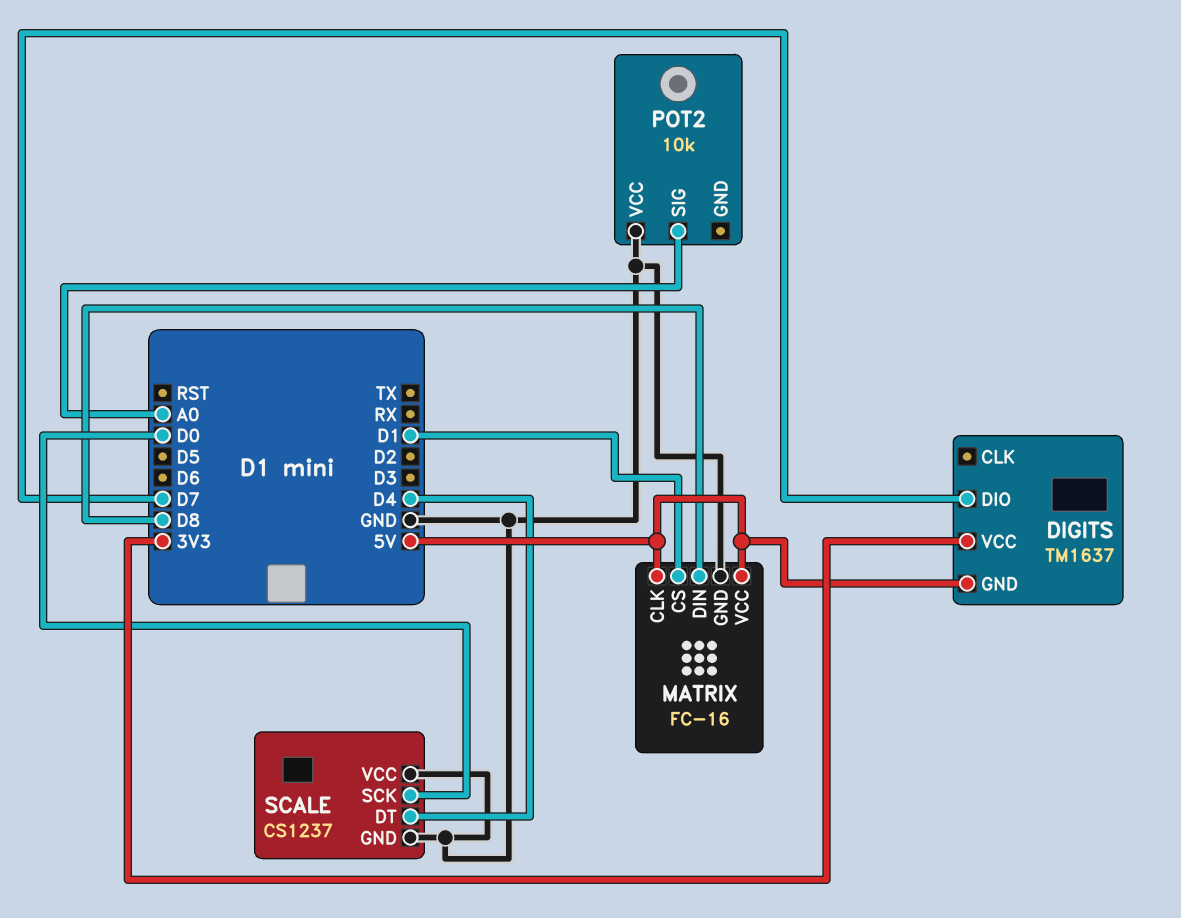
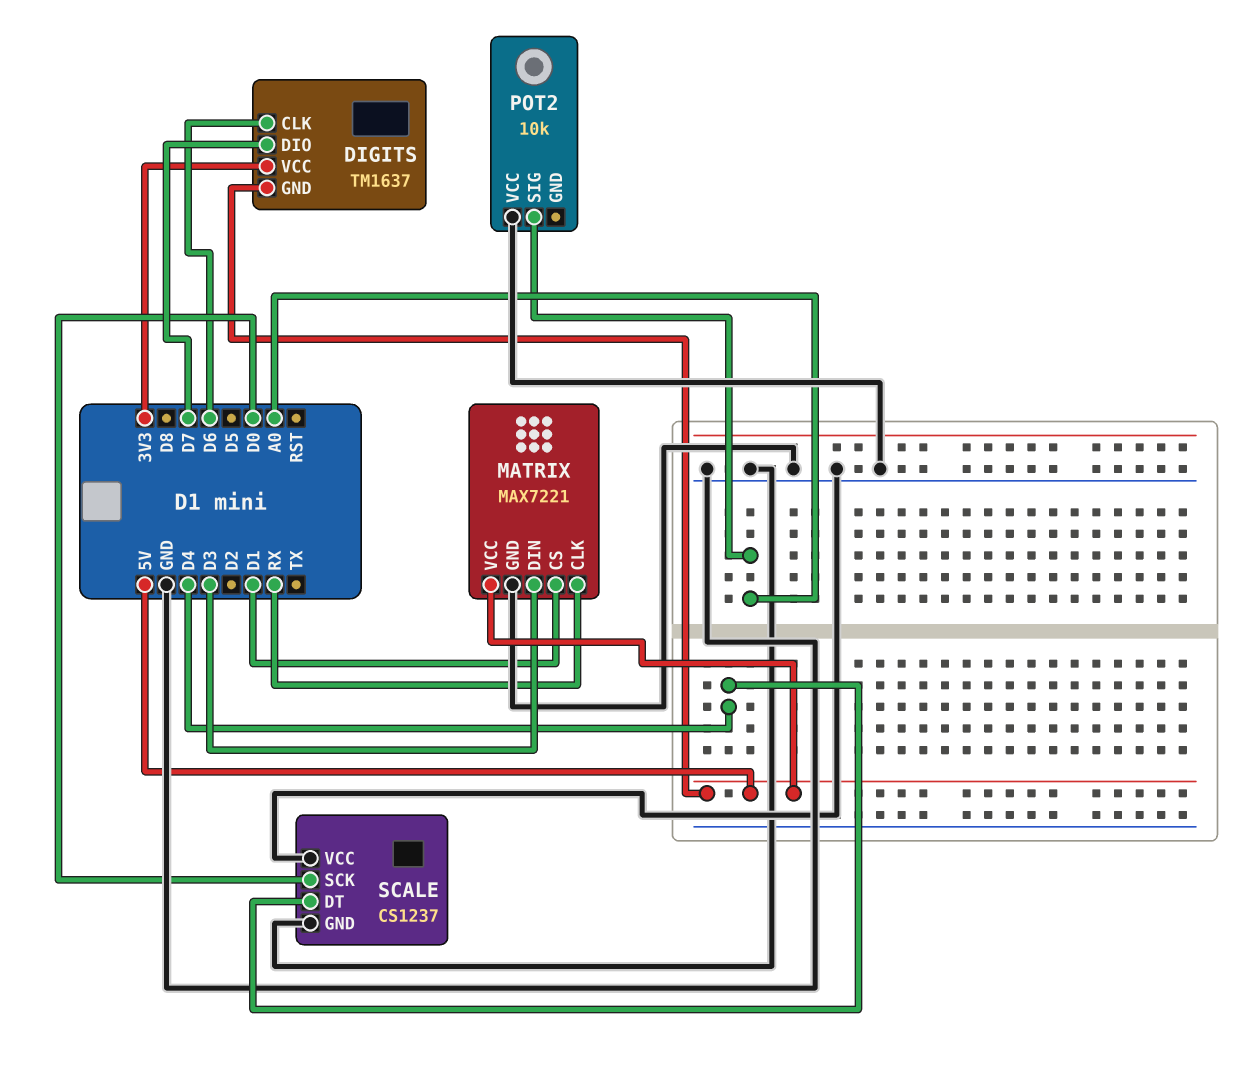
DIGITS pin CLK: none -> D6
MATRIX: FC-16 -> MAX7221
MATRIX pin CLK: 5V -> RX
MATRIX pin DIN: D8 -> D3

